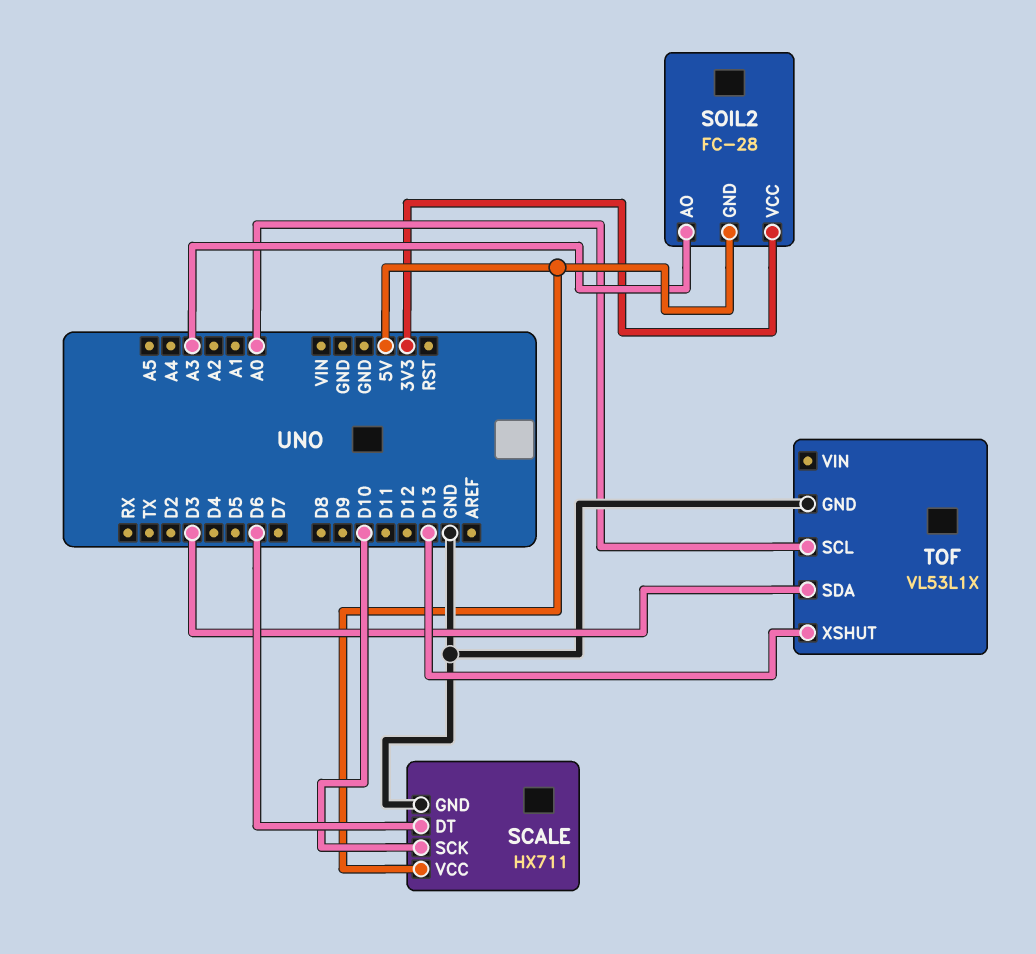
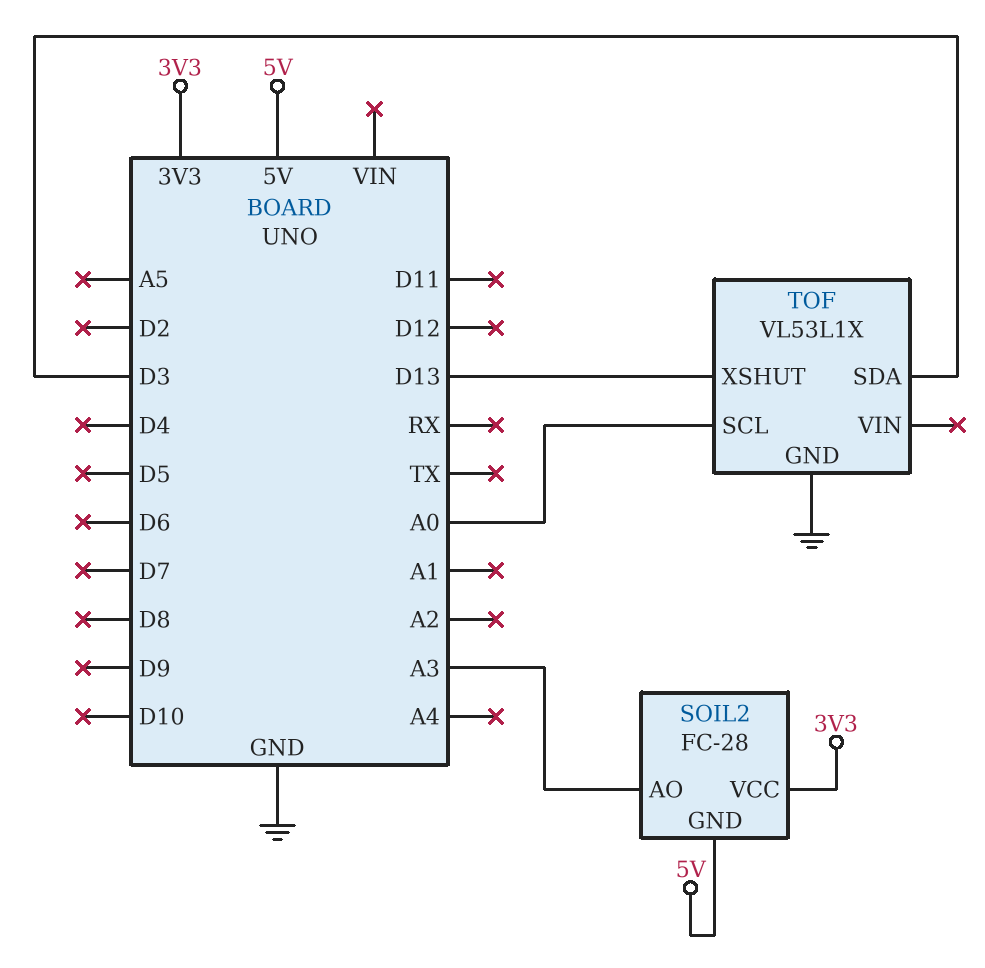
SCALE: HX711 -> none
SCALE pin DT: D6 -> none
SCALE pin GND: GND -> none
SCALE pin SCK: D10 -> none
SCALE pin VCC: 5V -> none

